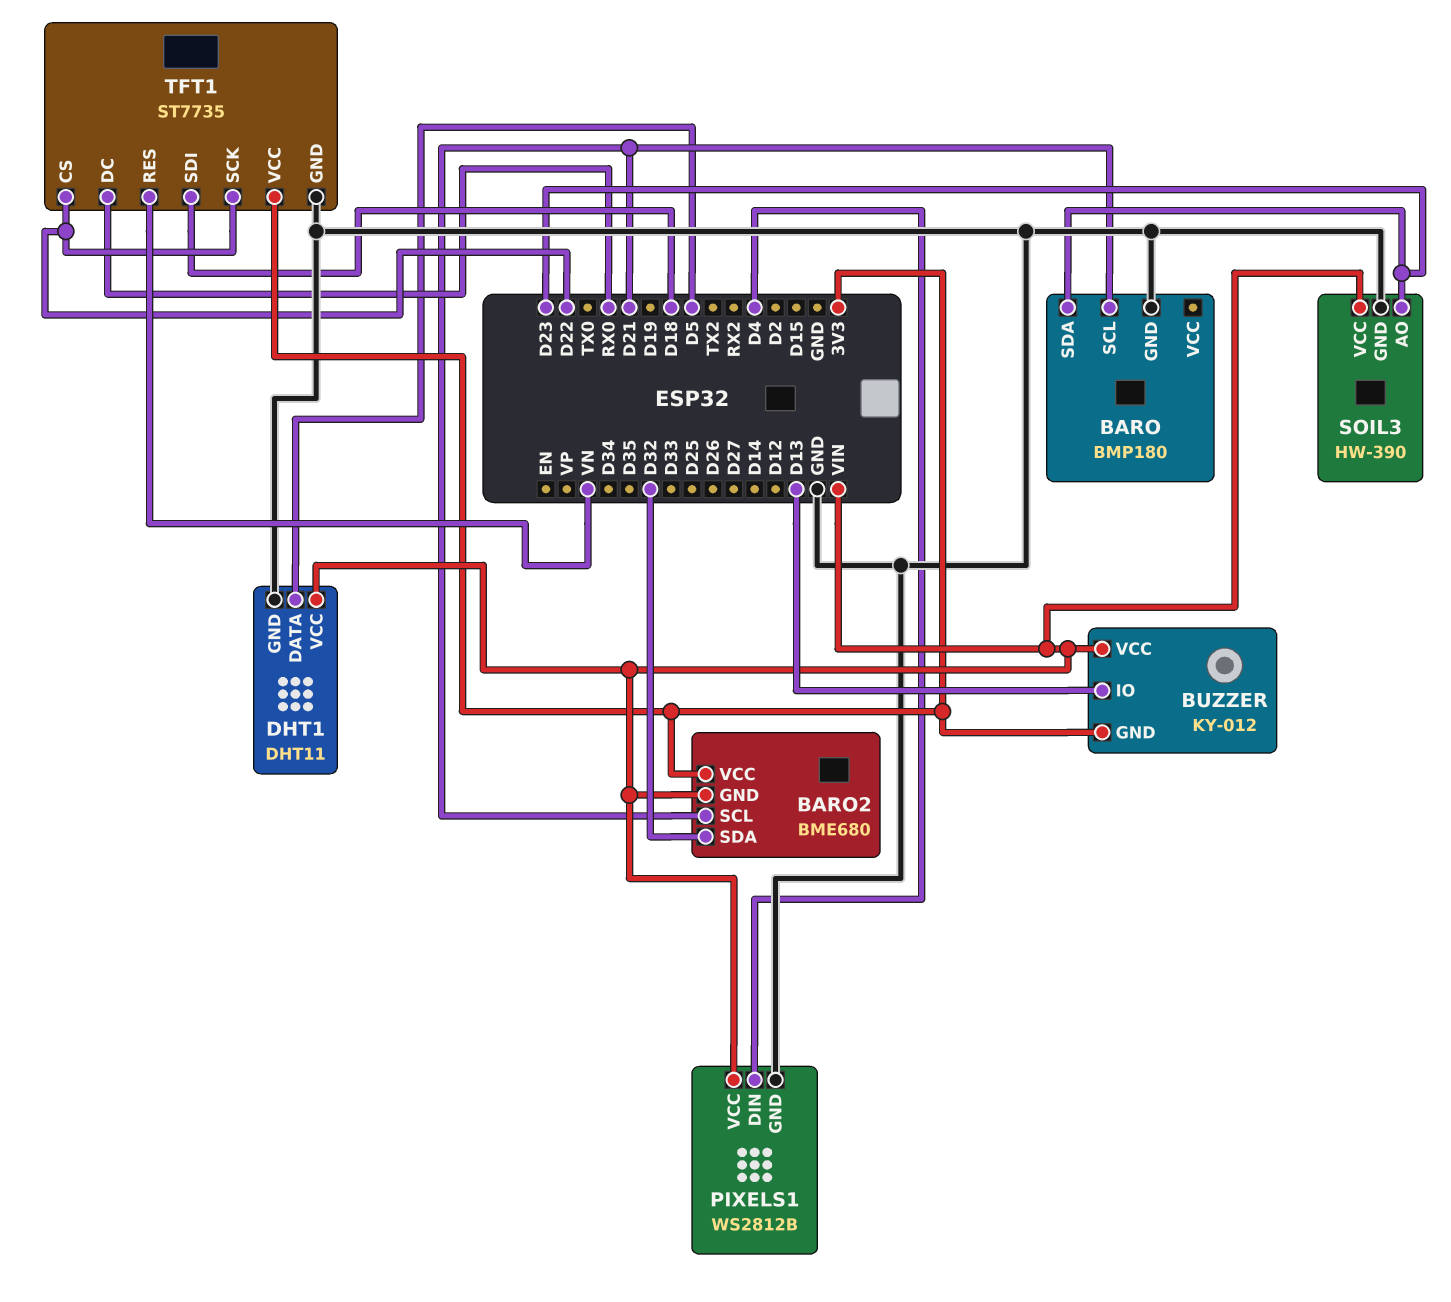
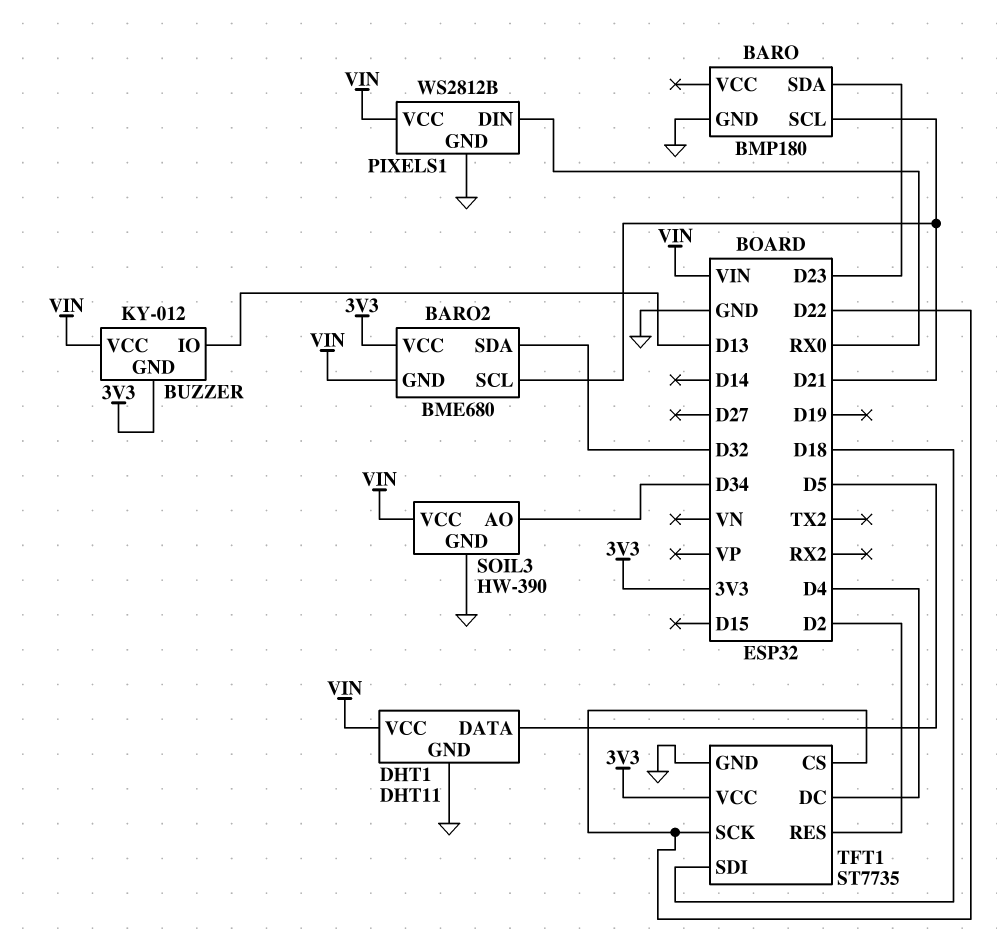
PIXELS1 pin DIN: D4 -> RX0
SOIL3 pin AO: D23 -> D34
TFT1 pin DC: RX0 -> D4
TFT1 pin RES: VN -> D2

